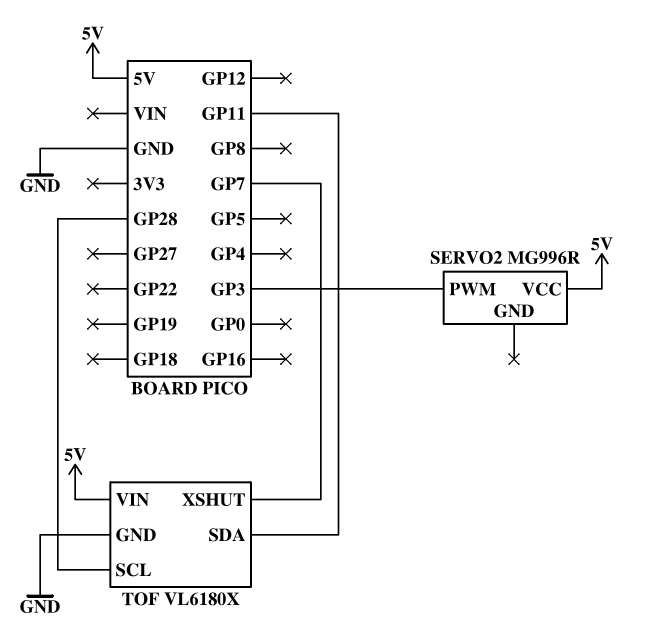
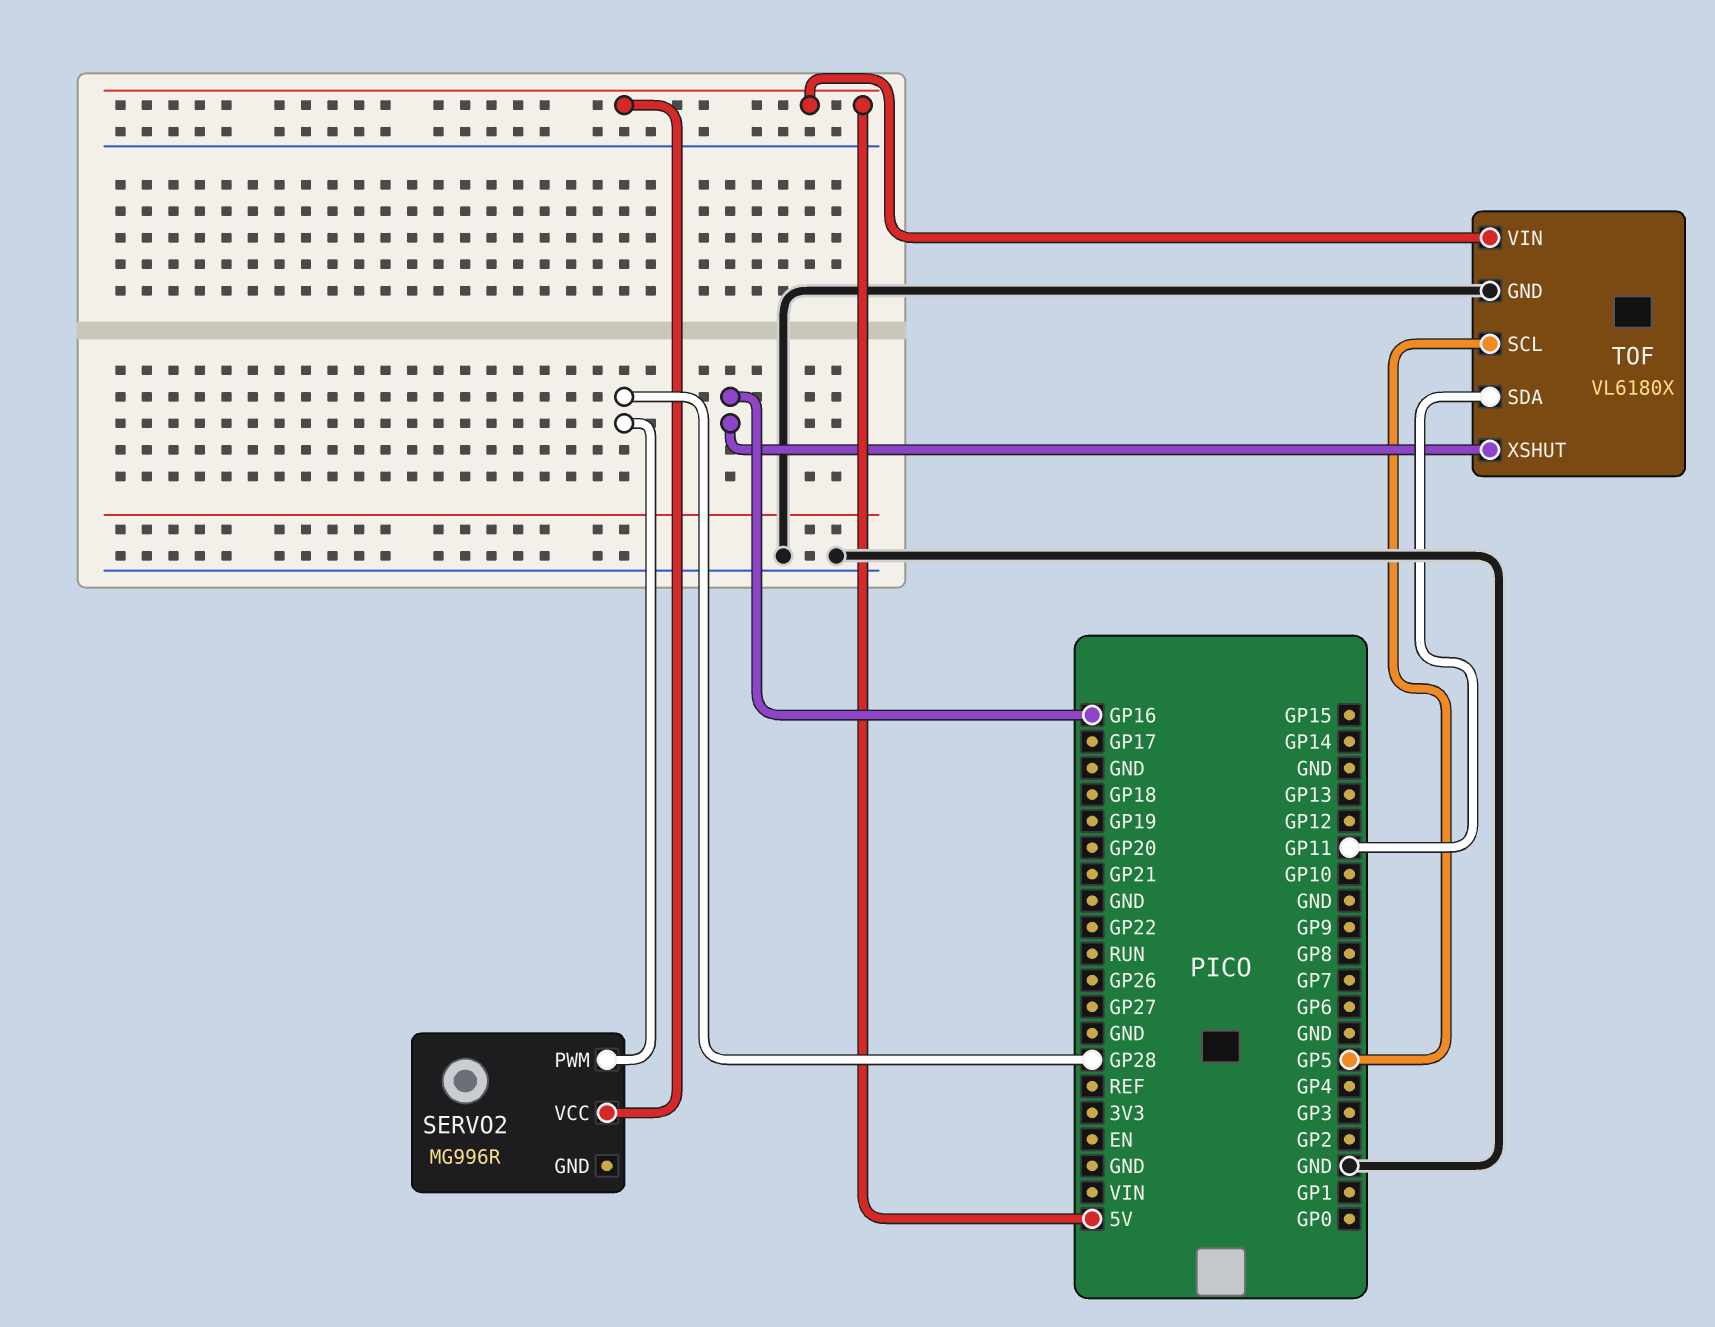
SERVO2 pin PWM: GP3 -> GP28
TOF pin SCL: GP28 -> GP5
TOF pin XSHUT: GP7 -> GP16

